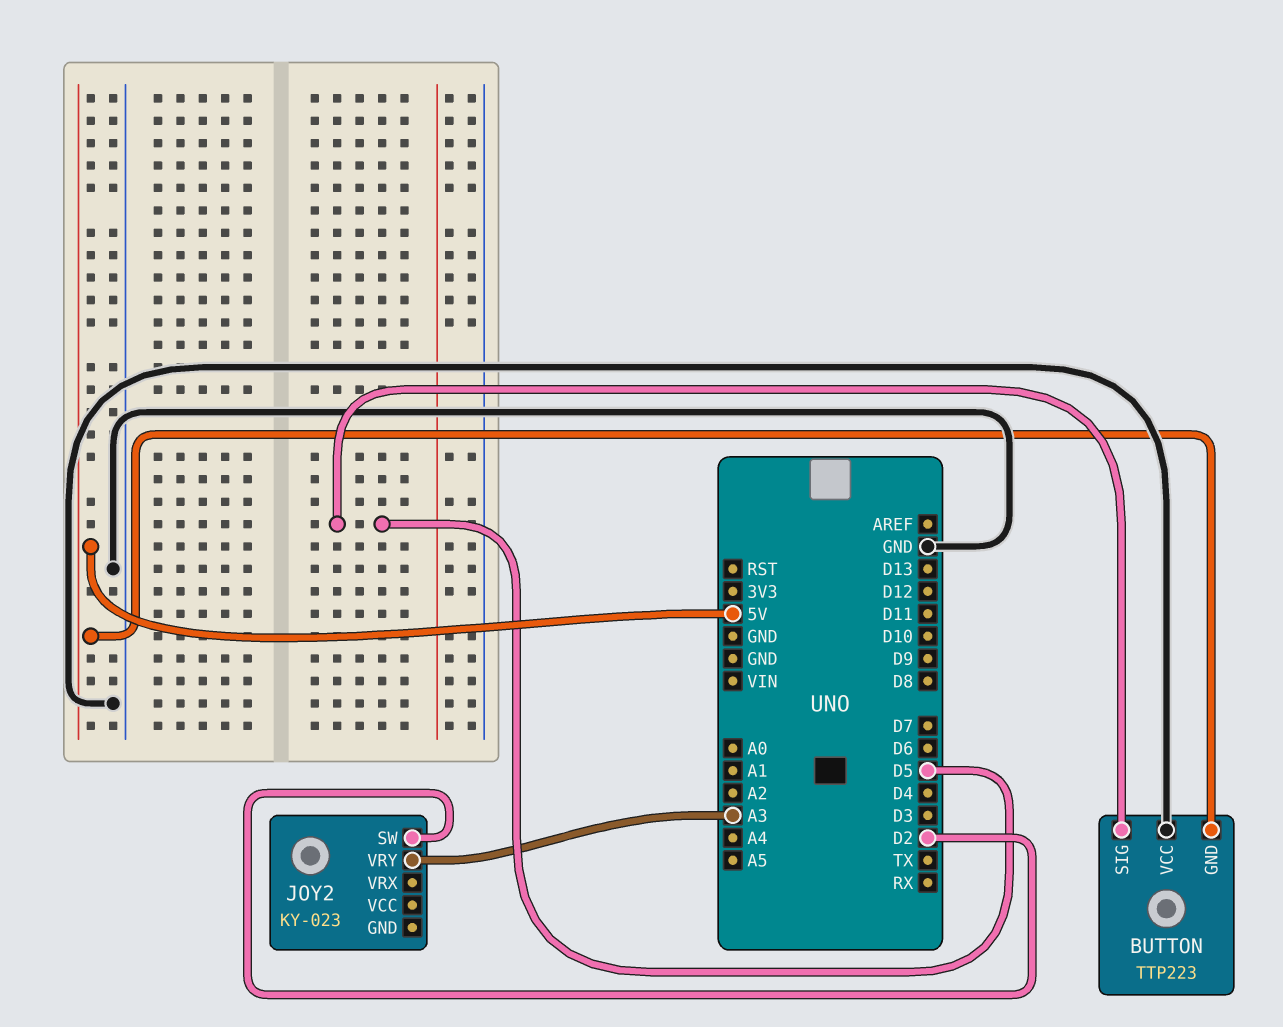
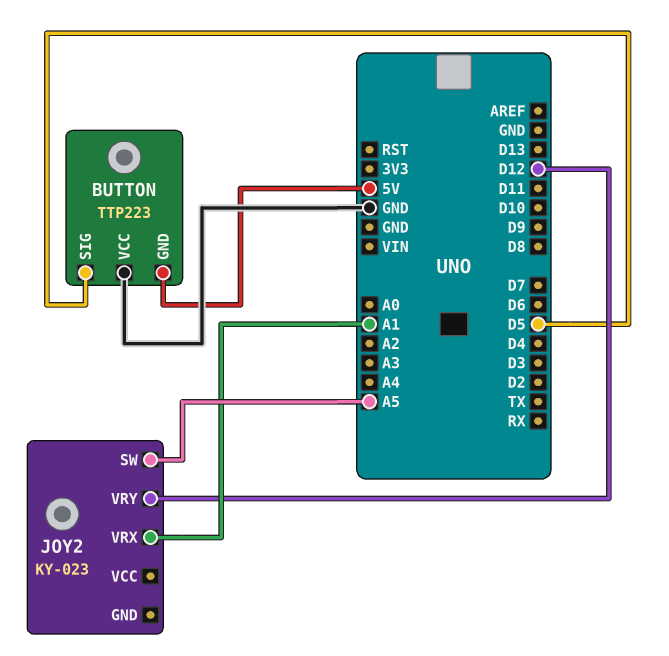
JOY2 pin SW: D2 -> A5
JOY2 pin VRX: none -> A1
JOY2 pin VRY: A3 -> D12

